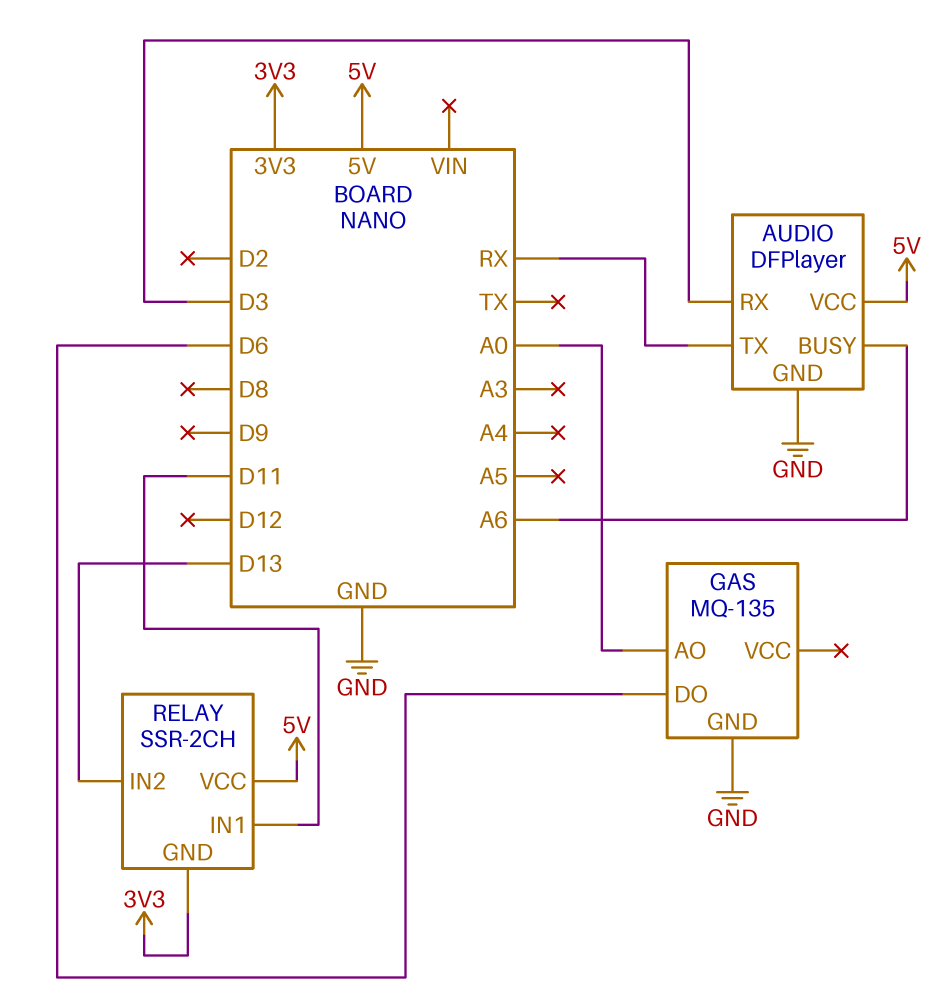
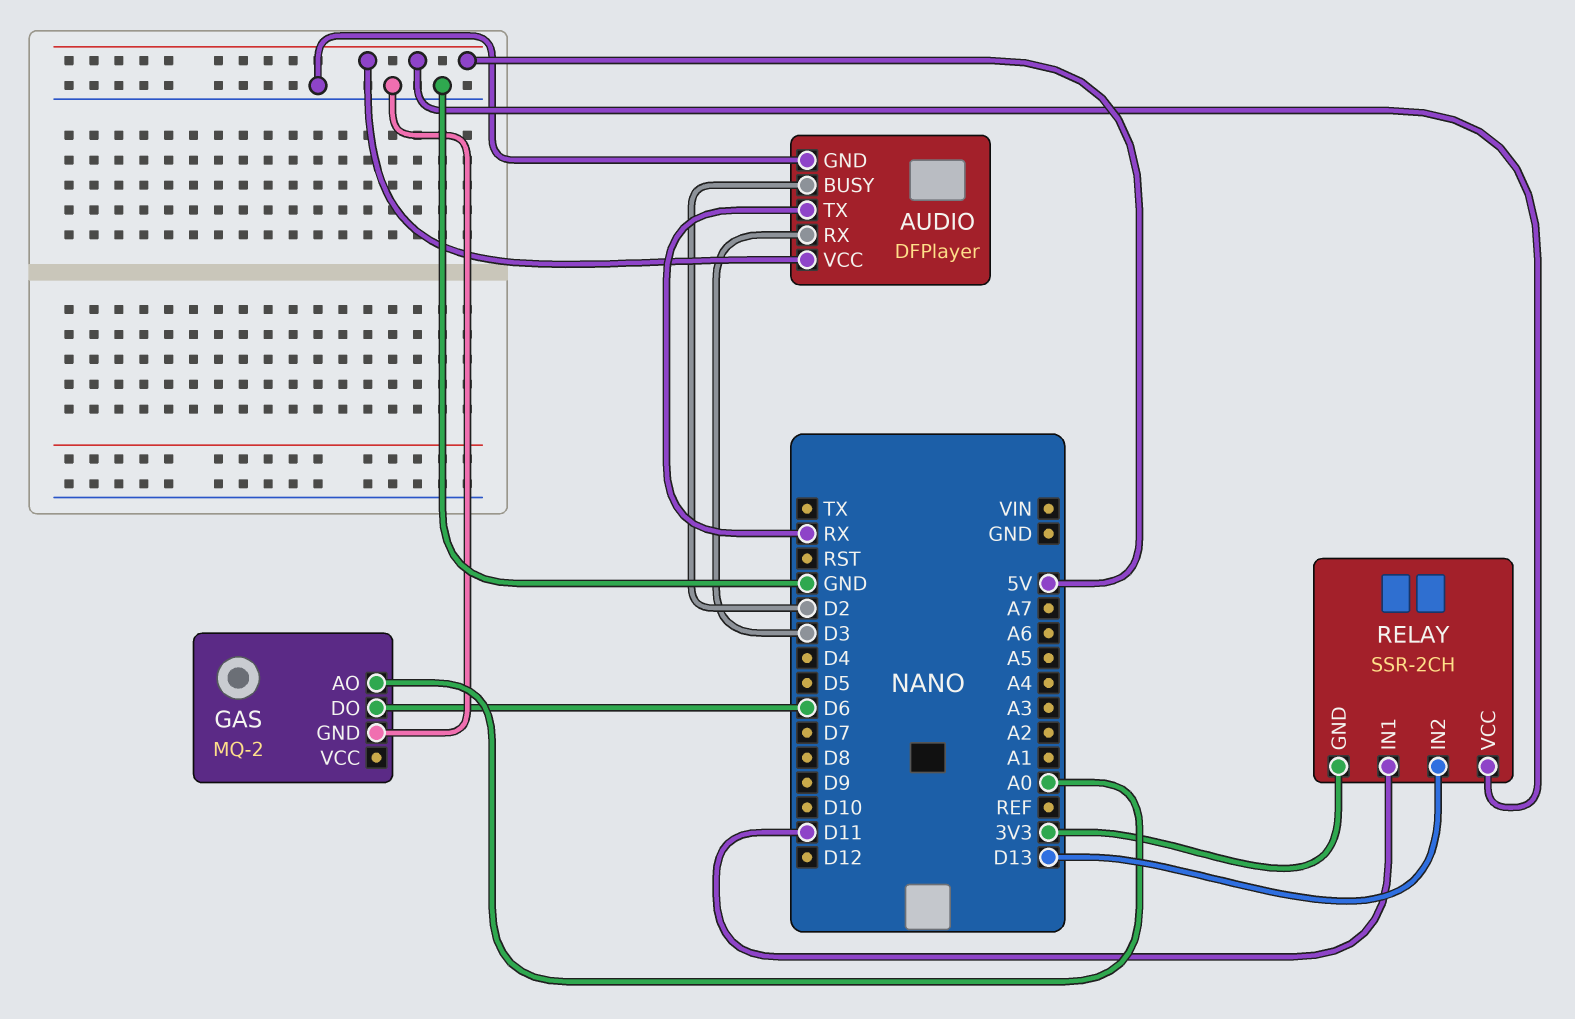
AUDIO pin BUSY: A6 -> D2
GAS: MQ-135 -> MQ-2

